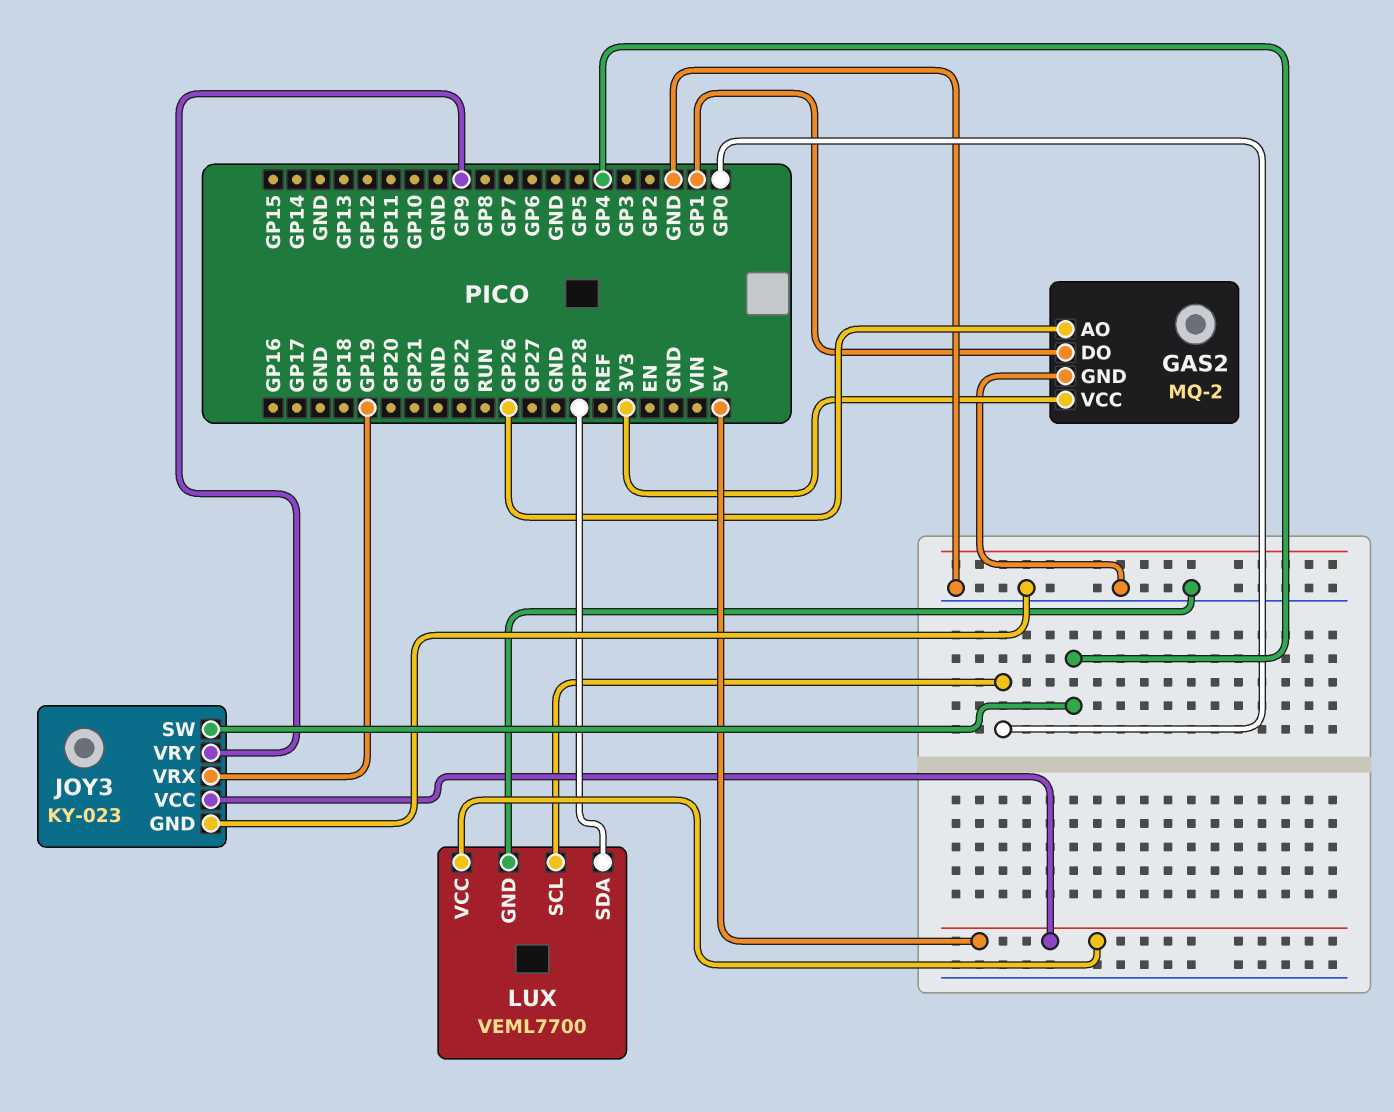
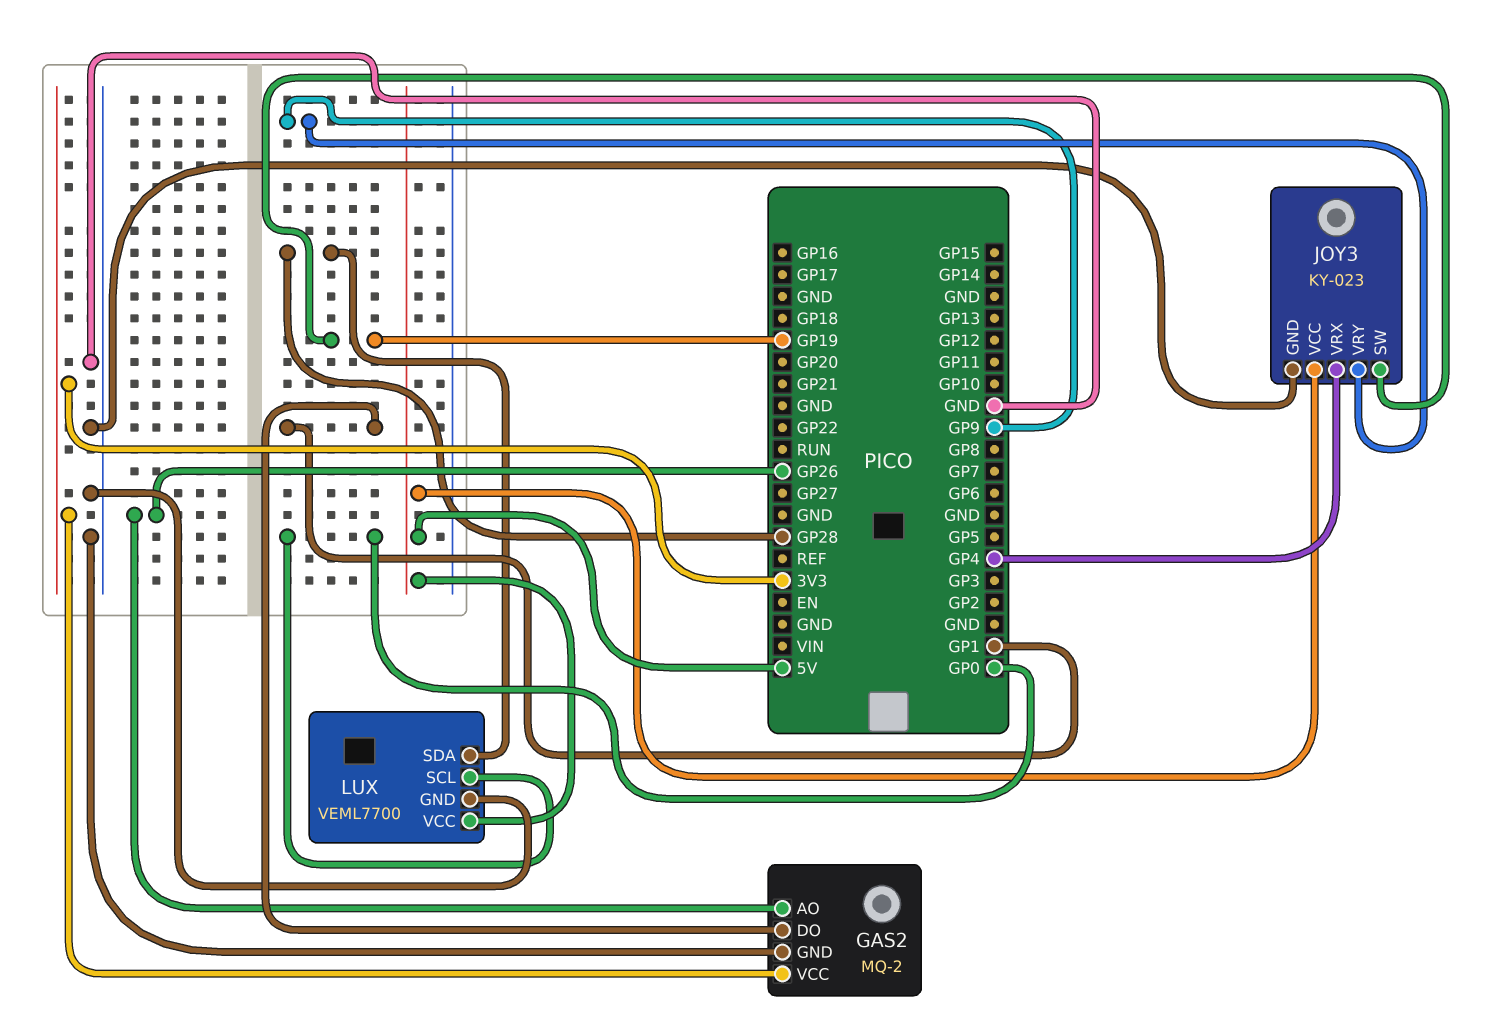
JOY3 pin SW: GP4 -> GP19
JOY3 pin VRX: GP19 -> GP4

